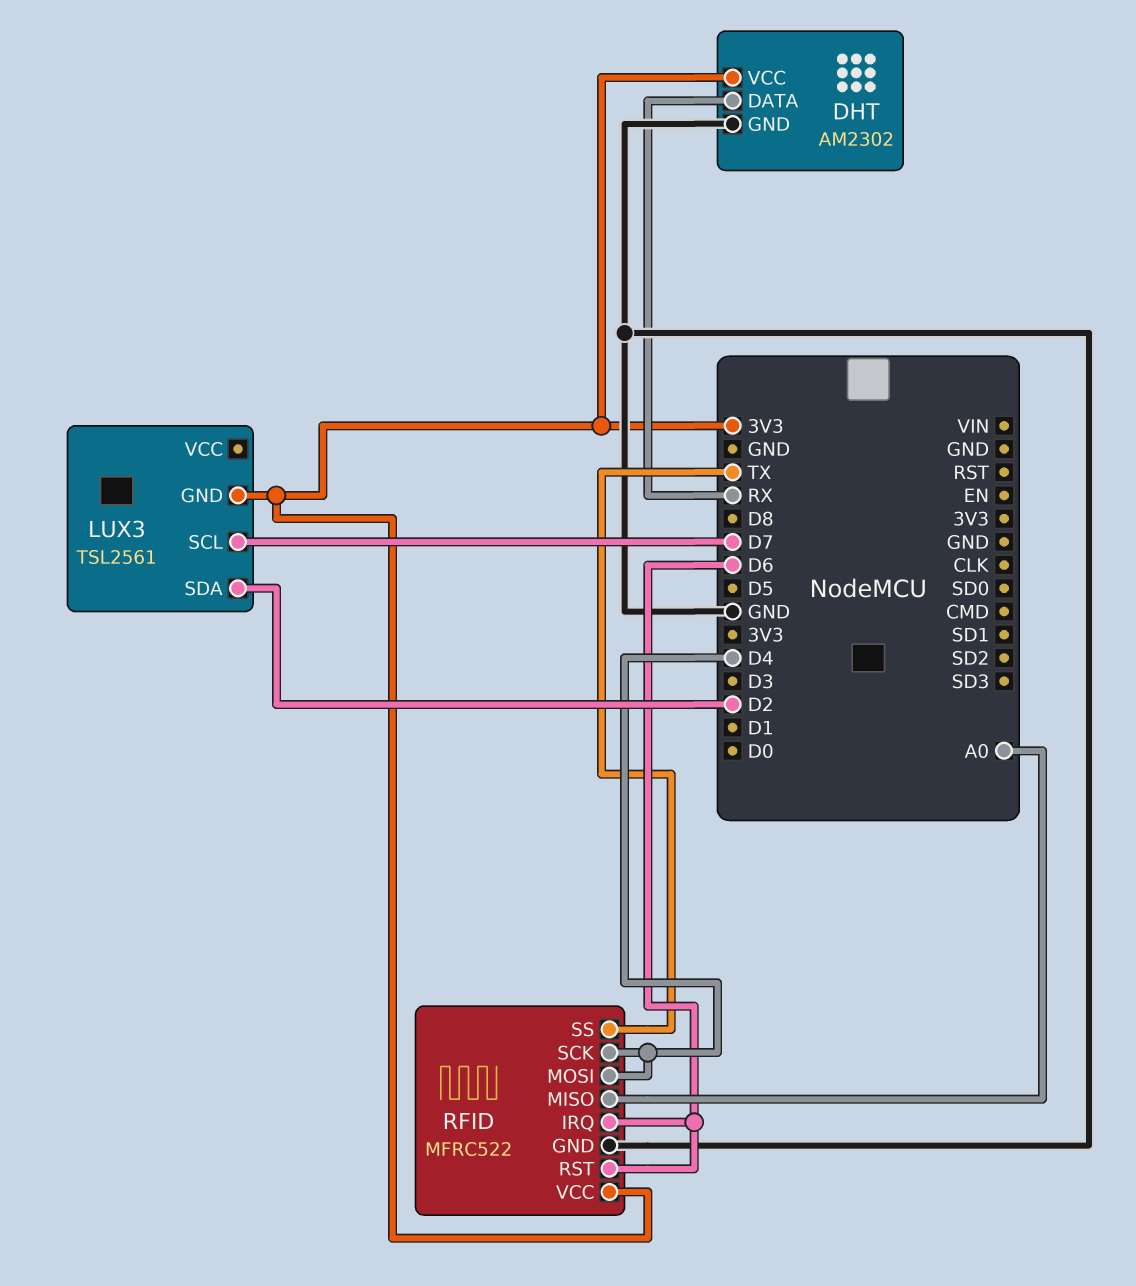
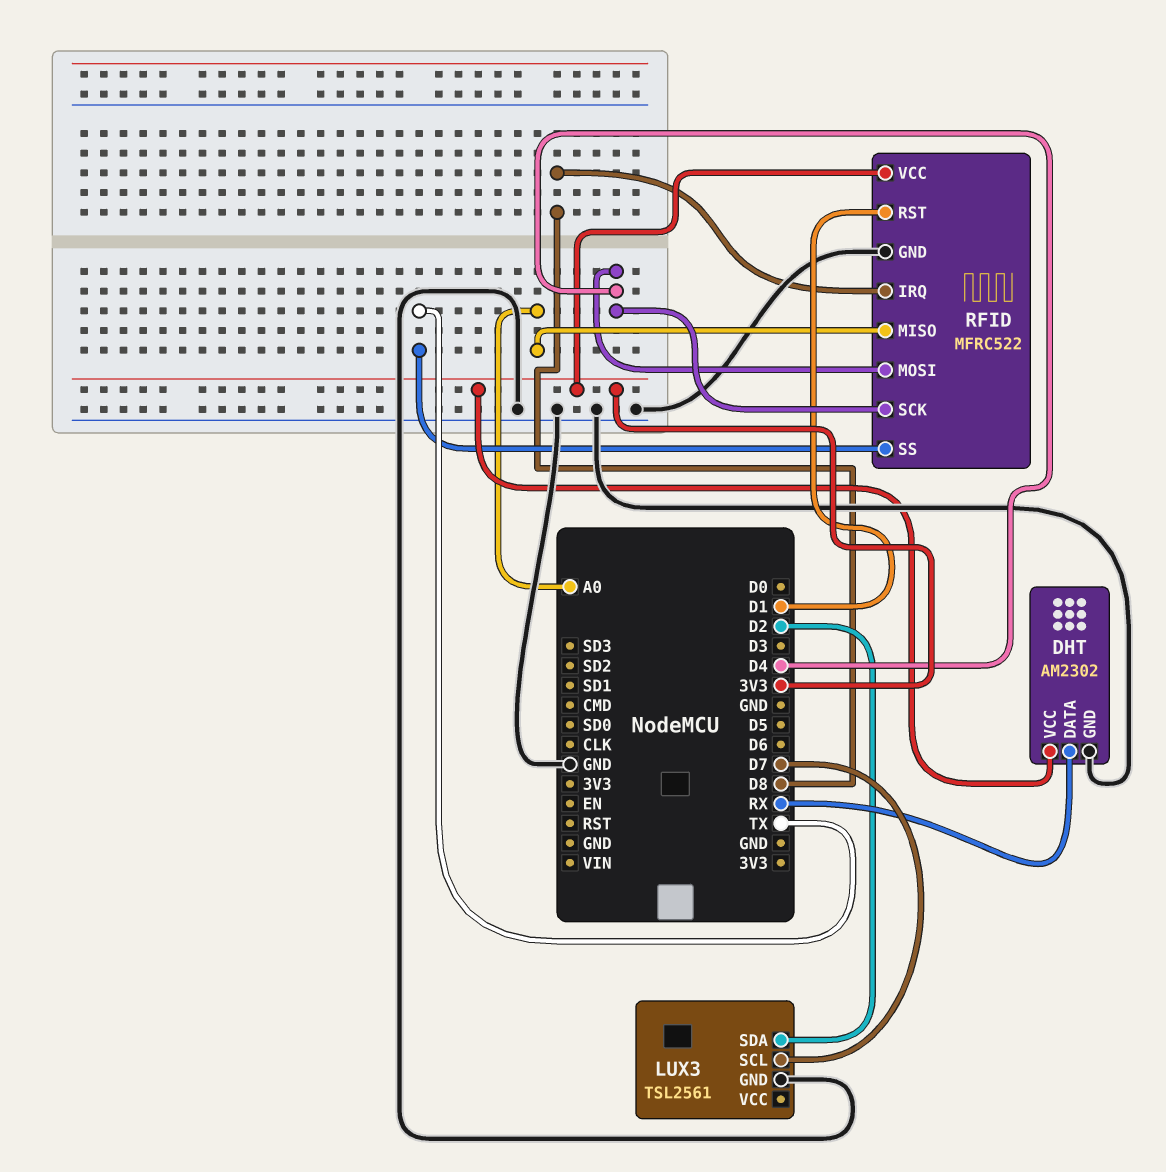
LUX3 pin GND: 3V3 -> GND
RFID pin IRQ: D6 -> D8
RFID pin RST: D6 -> D1

